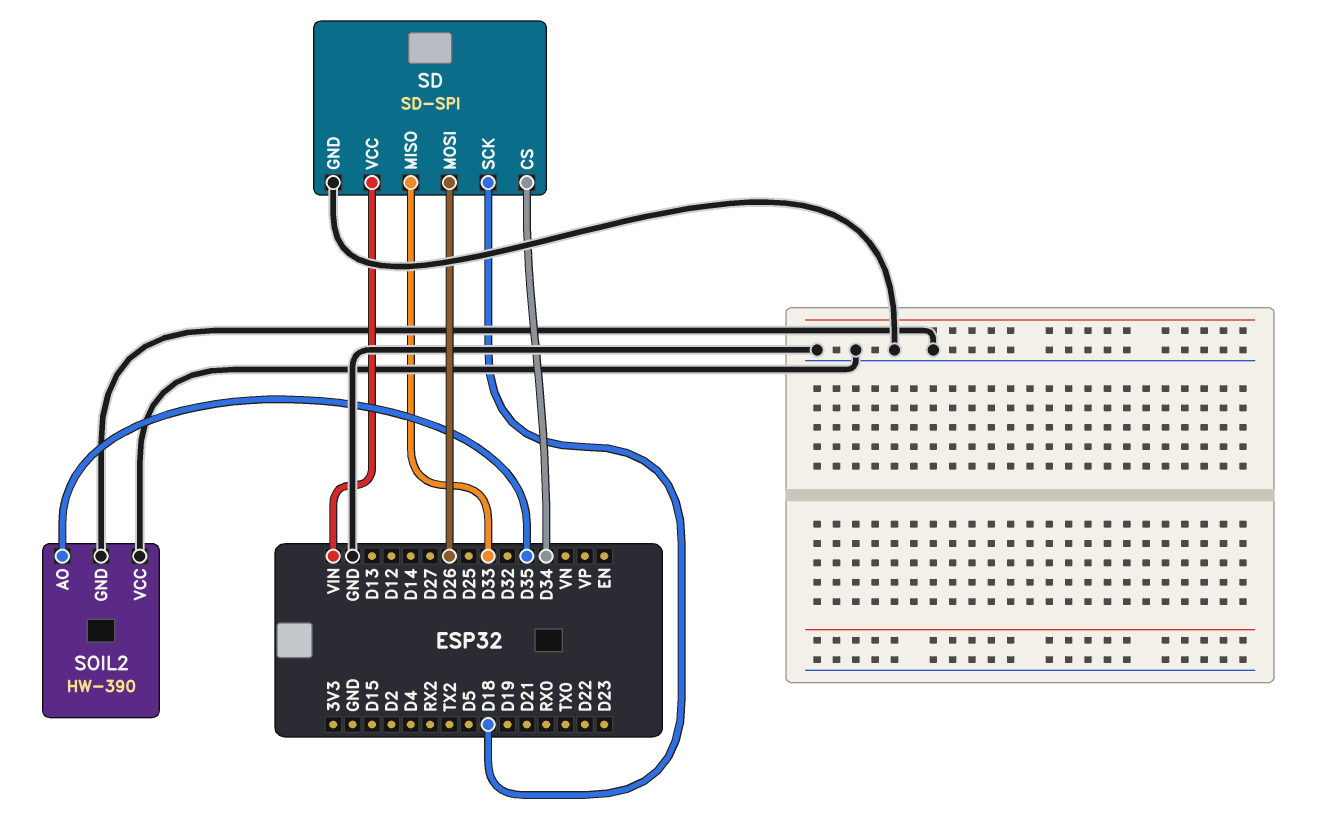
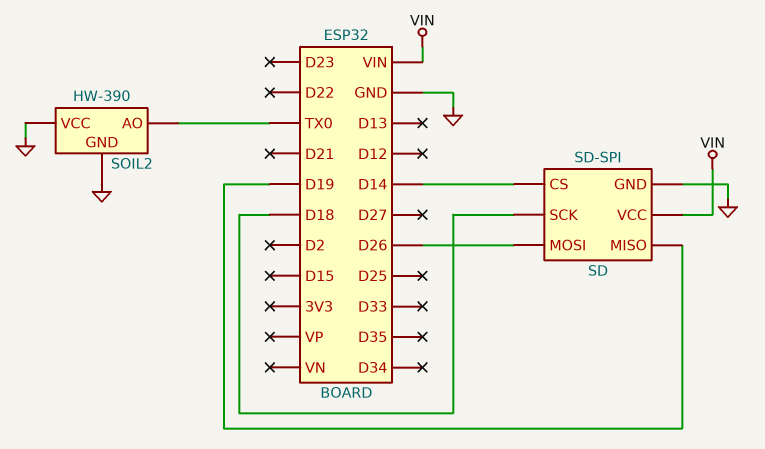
SD pin CS: D34 -> D14
SD pin MISO: D33 -> D19
SOIL2 pin AO: D35 -> TX0

